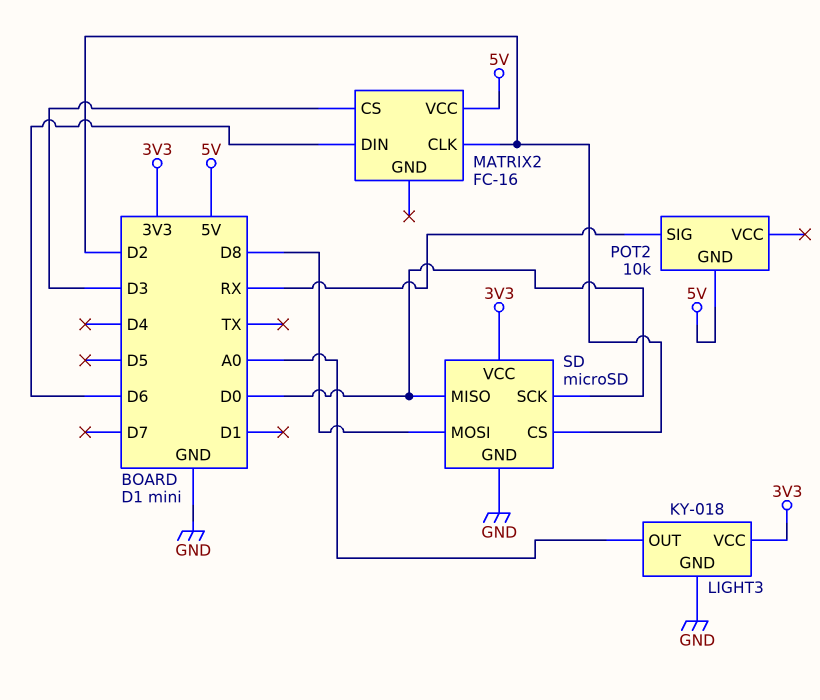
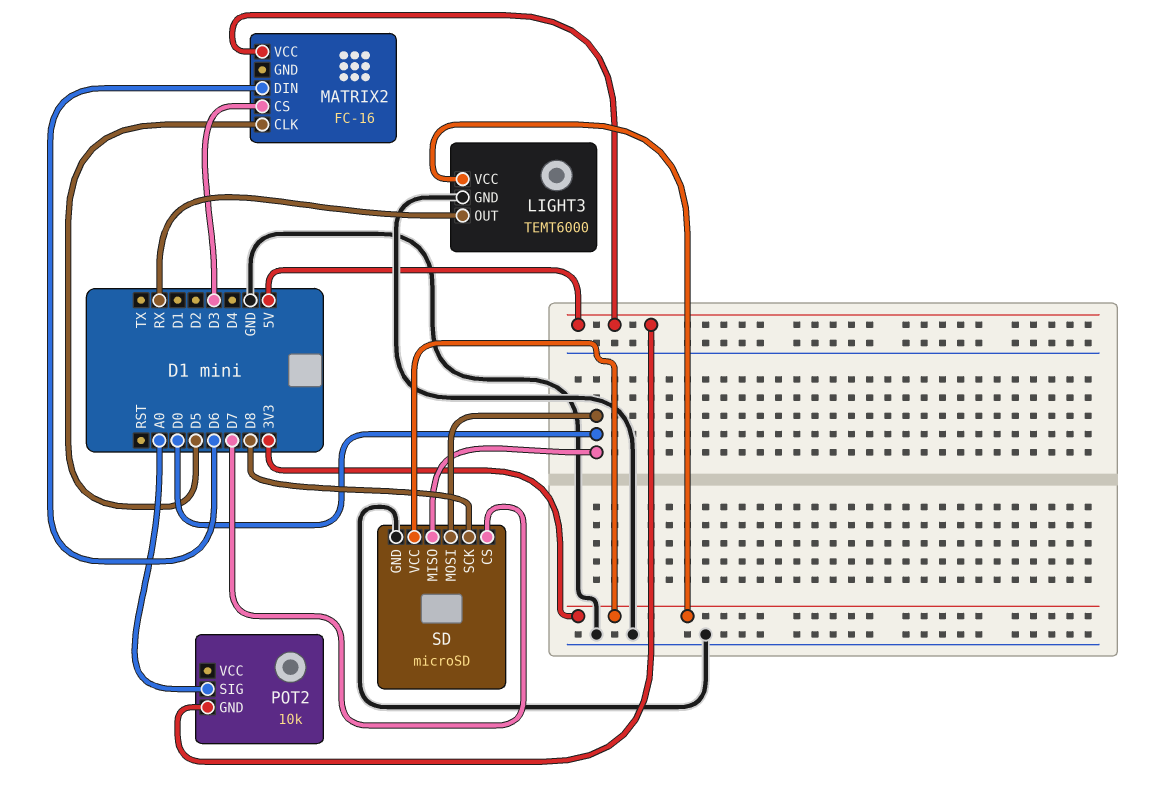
LIGHT3: KY-018 -> TEMT6000
LIGHT3 pin OUT: A0 -> RX
MATRIX2 pin CLK: D2 -> D5
POT2 pin SIG: RX -> A0
SD pin CS: D2 -> D7
SD pin MOSI: D8 -> D0
SD pin SCK: D0 -> D8

